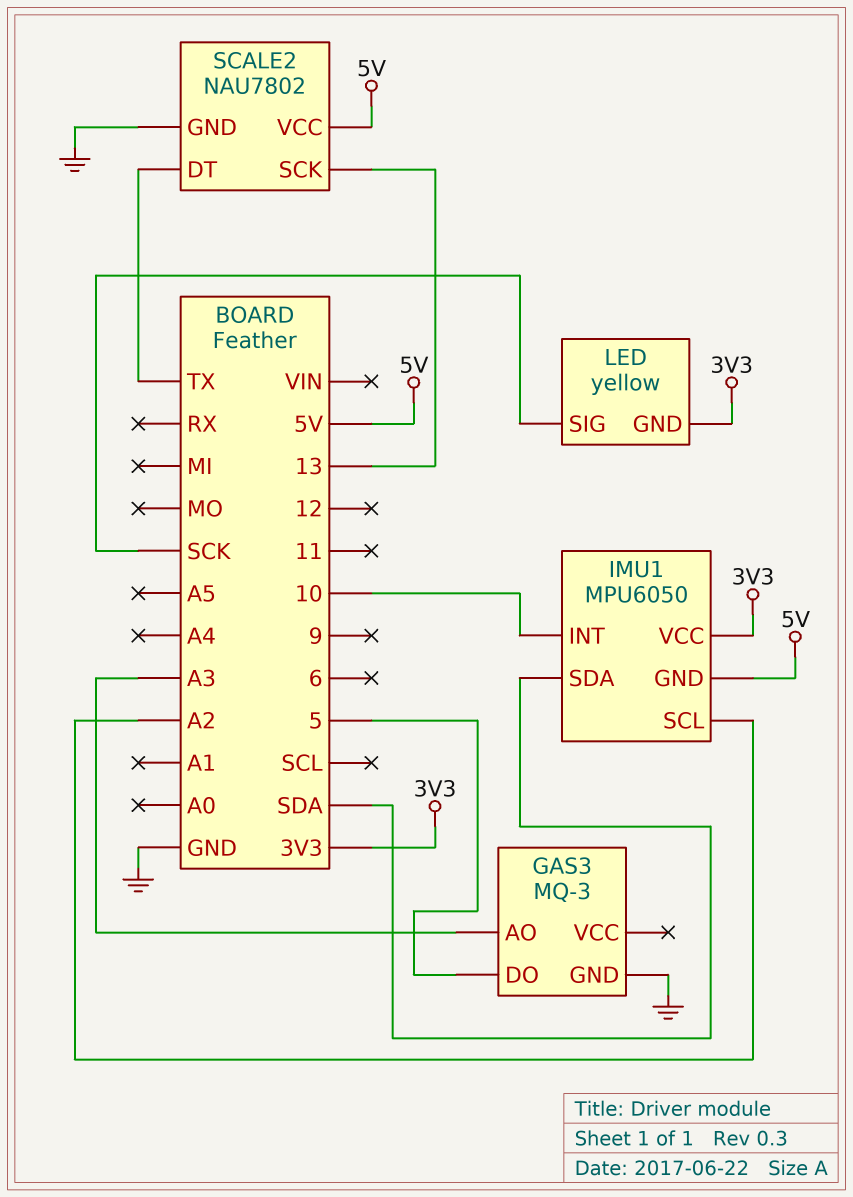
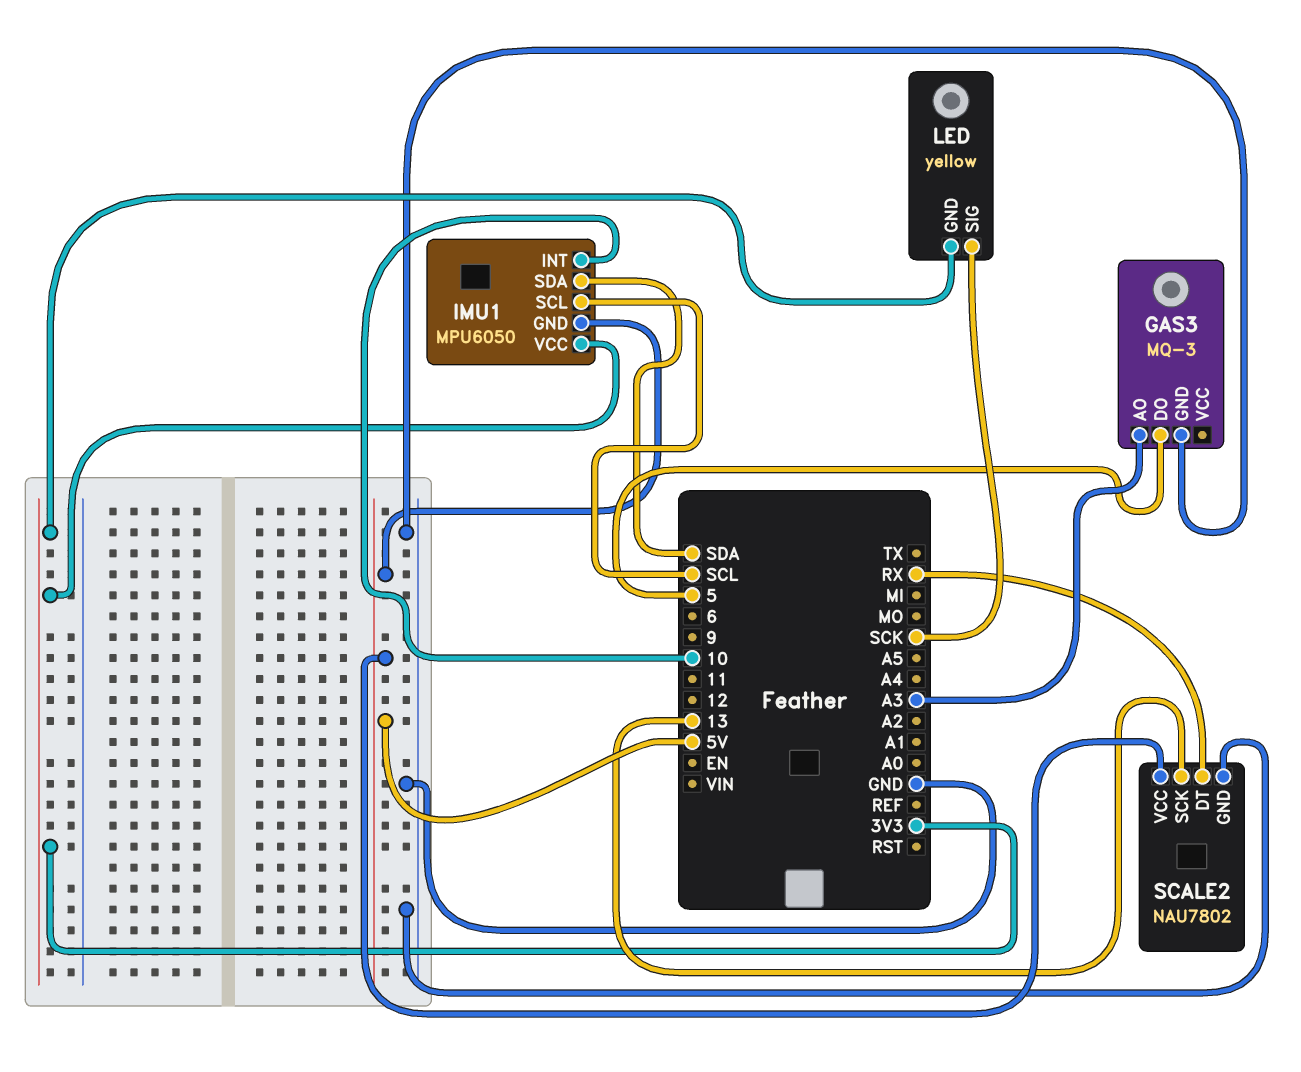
IMU1 pin SCL: A2 -> SCL
SCALE2 pin DT: TX -> RX

